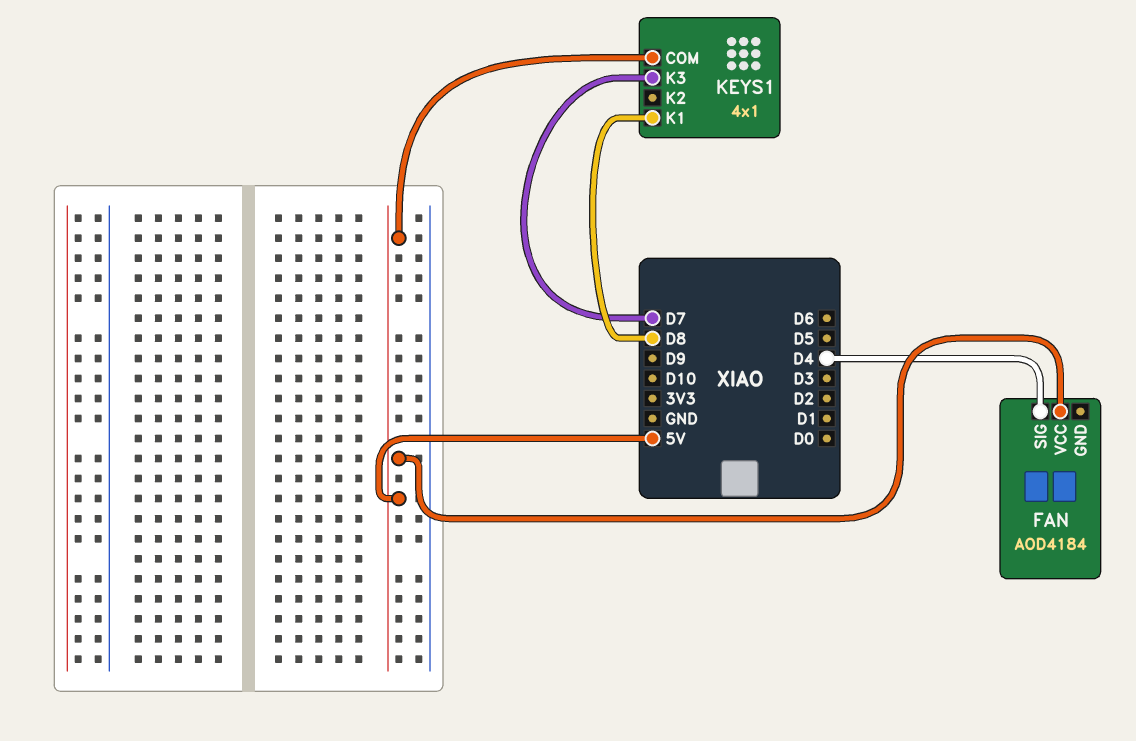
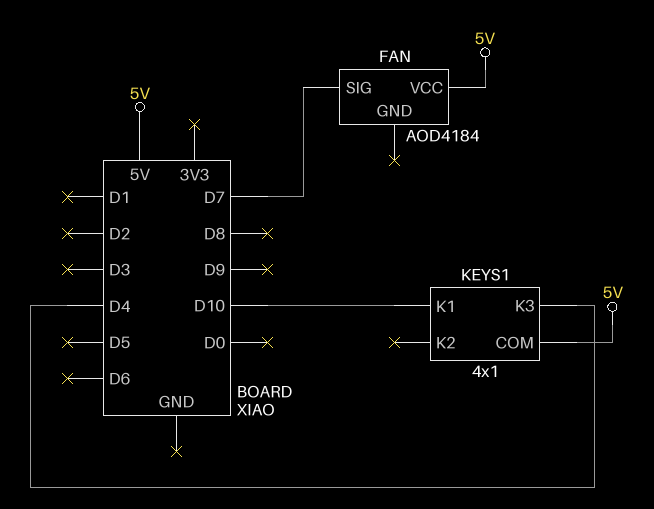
FAN pin SIG: D4 -> D7
KEYS1 pin K1: D8 -> D10
KEYS1 pin K3: D7 -> D4

